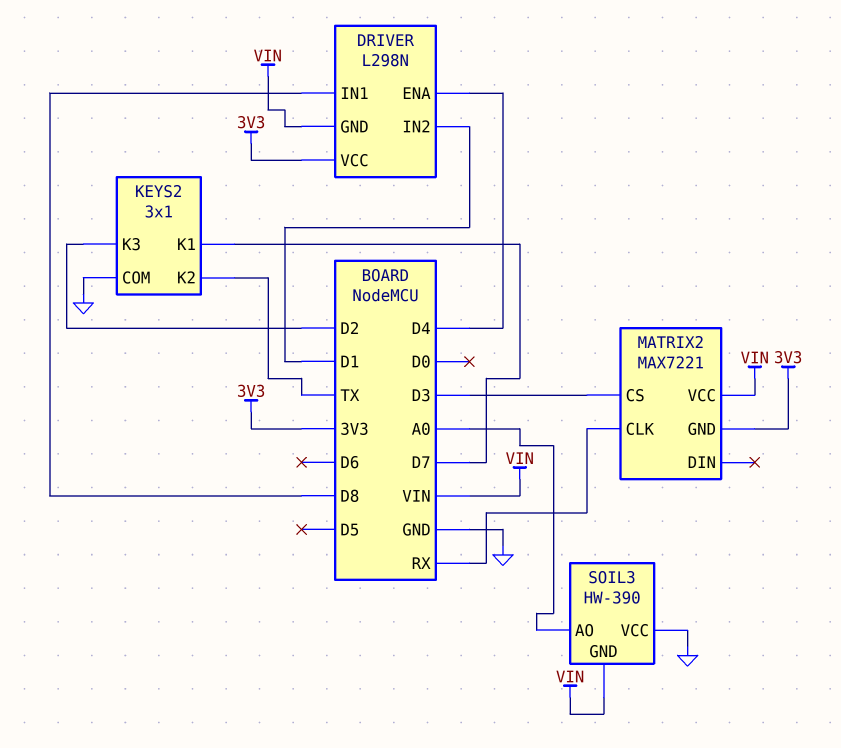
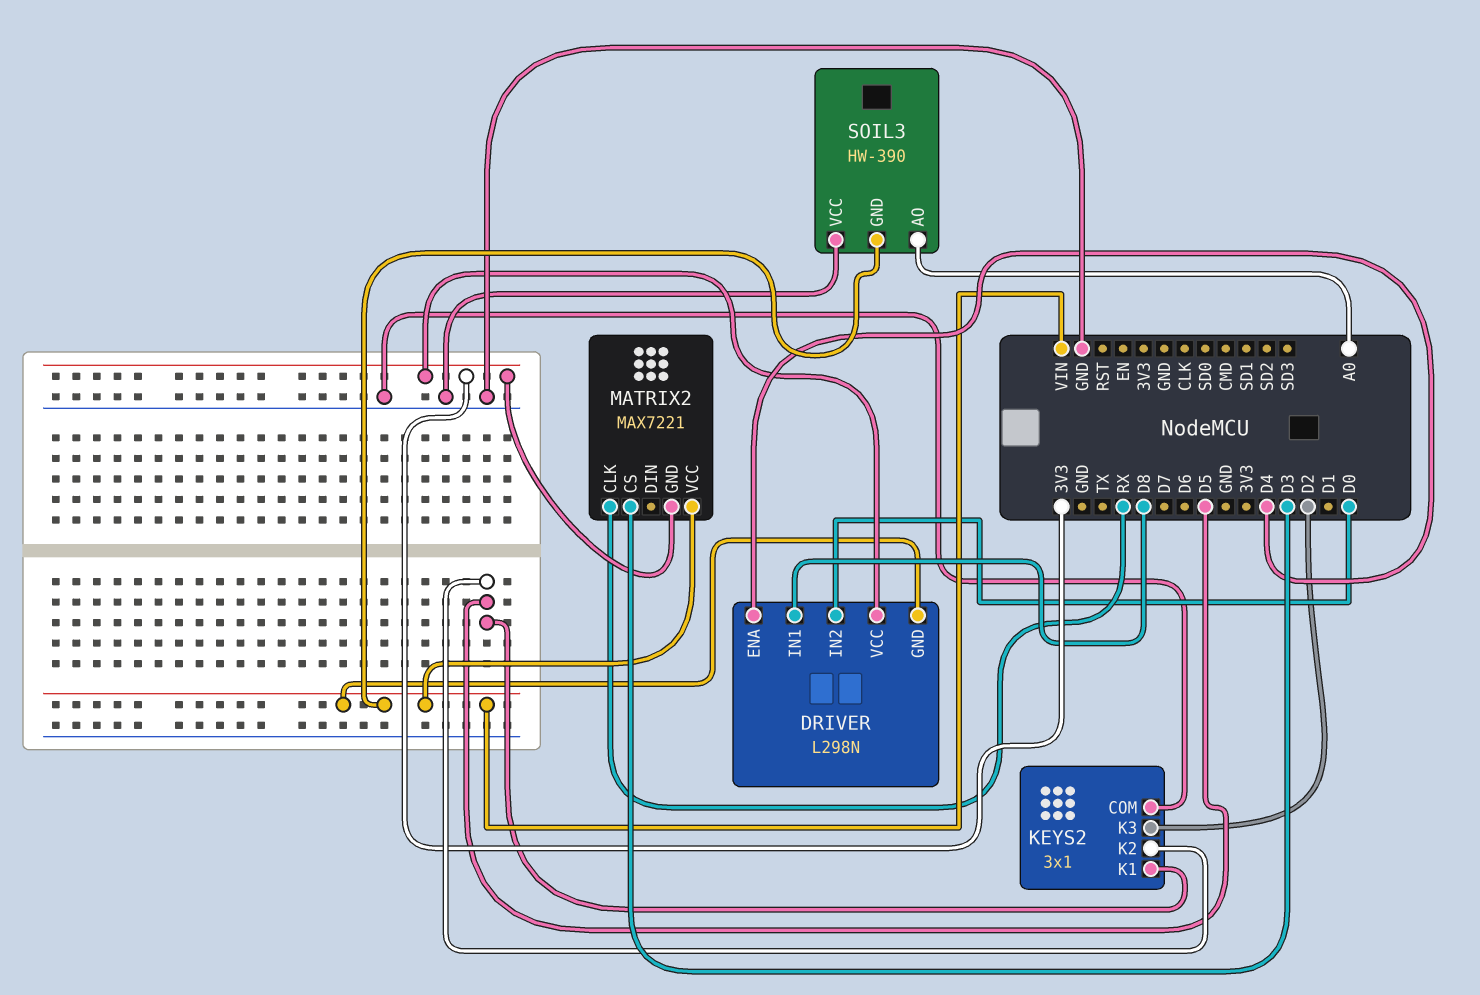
DRIVER pin IN2: D1 -> D0
KEYS2 pin K1: D7 -> D5
KEYS2 pin K2: TX -> D5

